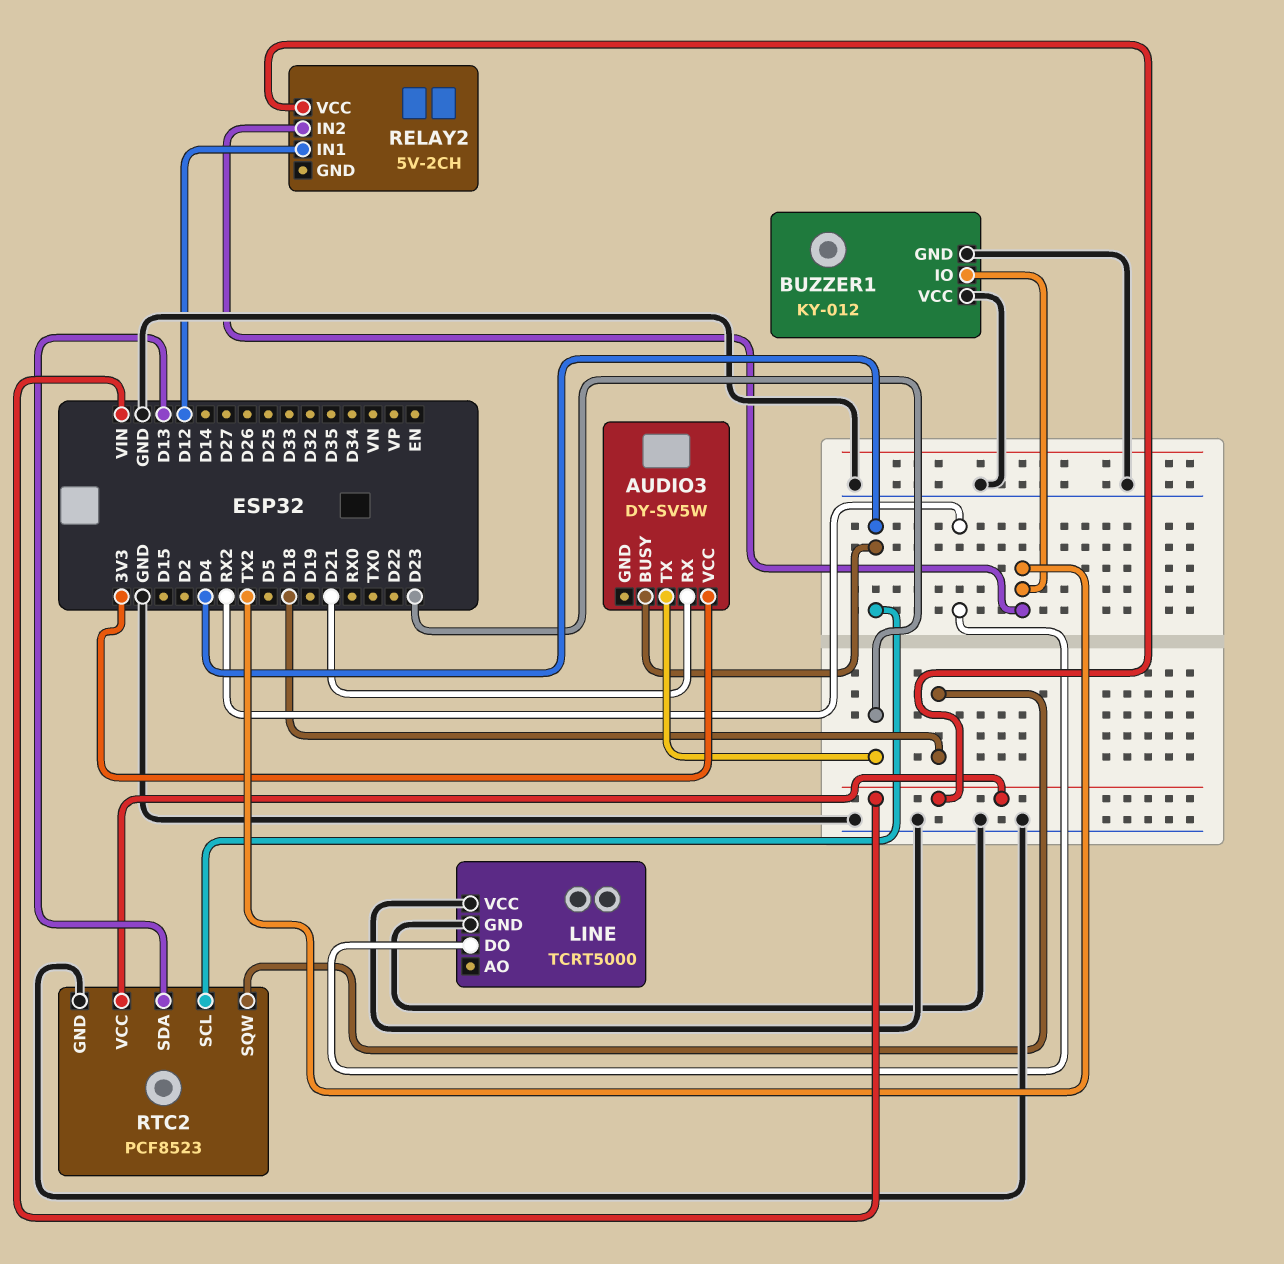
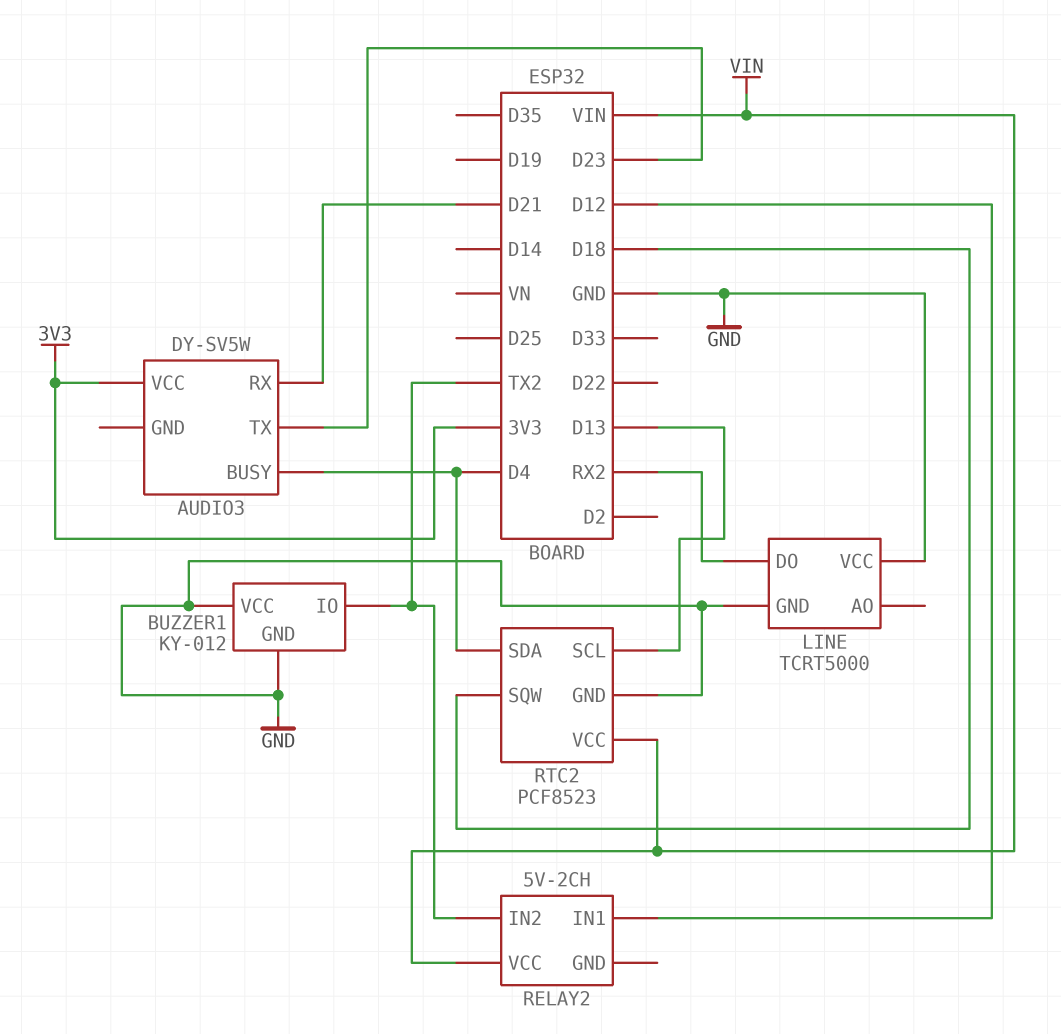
RTC2 pin SCL: D4 -> D13
RTC2 pin SDA: D13 -> D4

